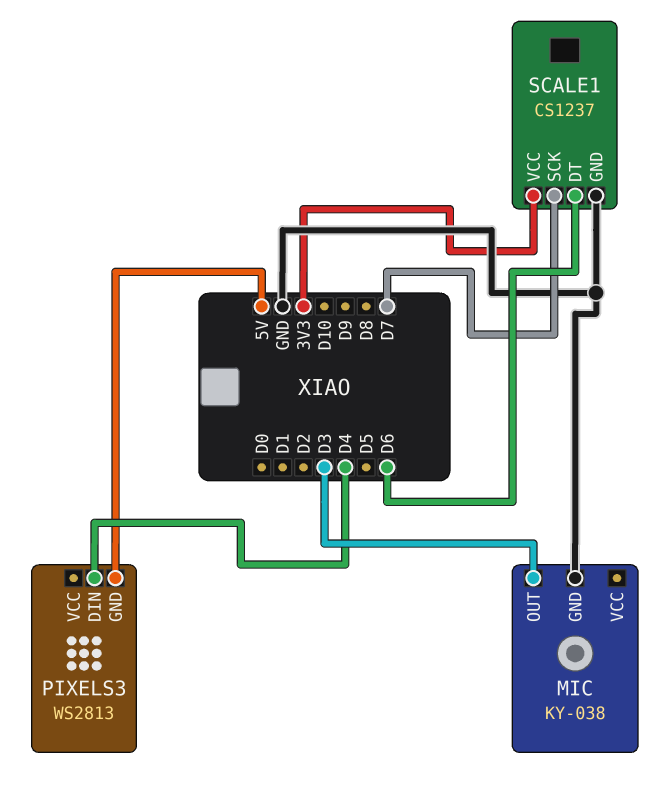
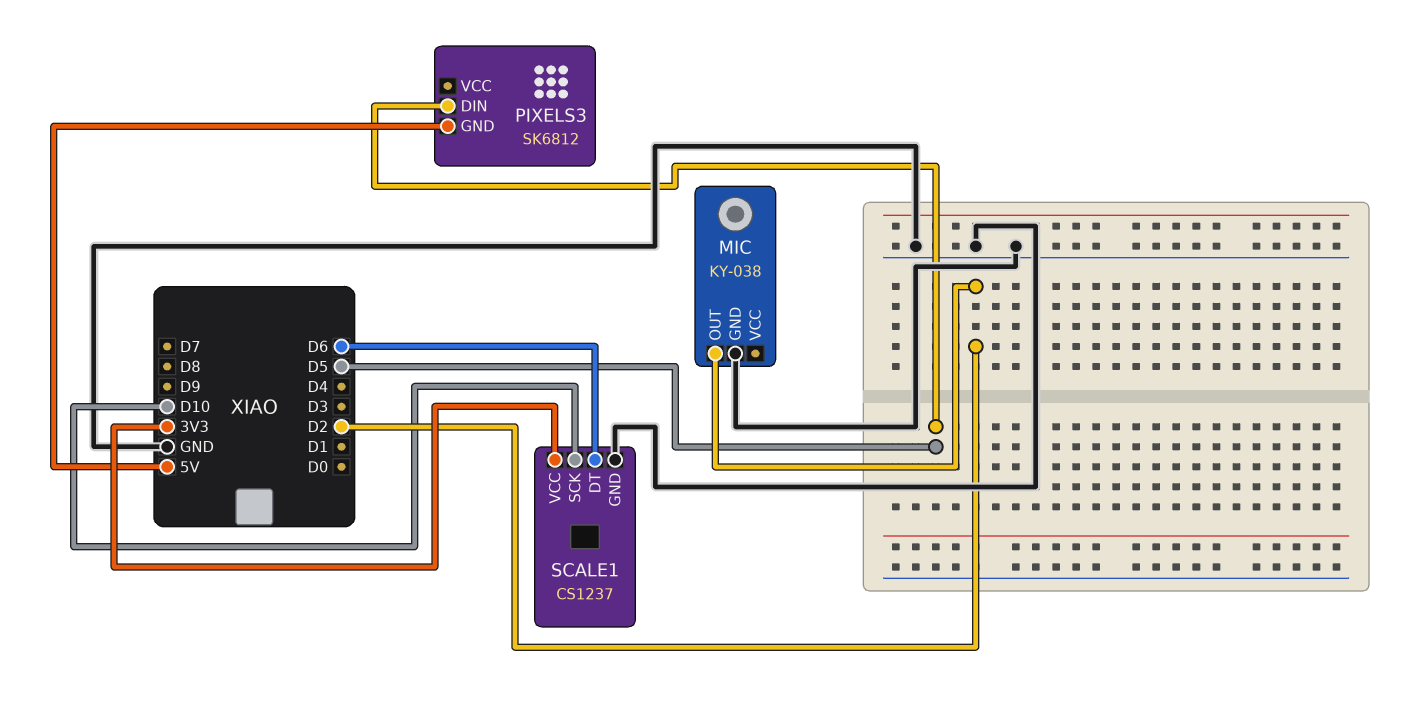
MIC pin OUT: D3 -> D2
PIXELS3: WS2813 -> SK6812
PIXELS3 pin DIN: D4 -> D5
SCALE1 pin SCK: D7 -> D10

